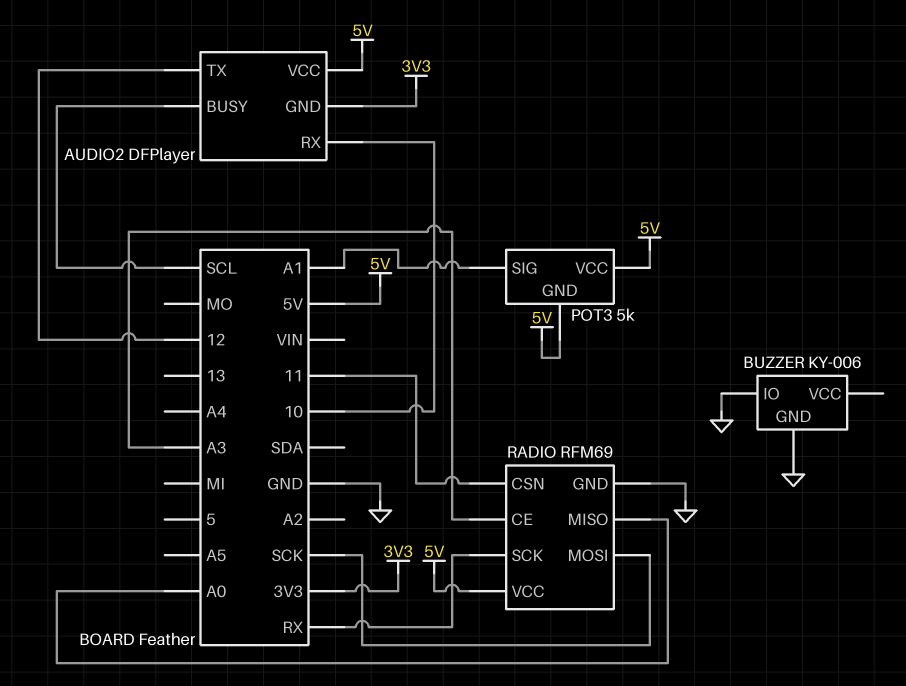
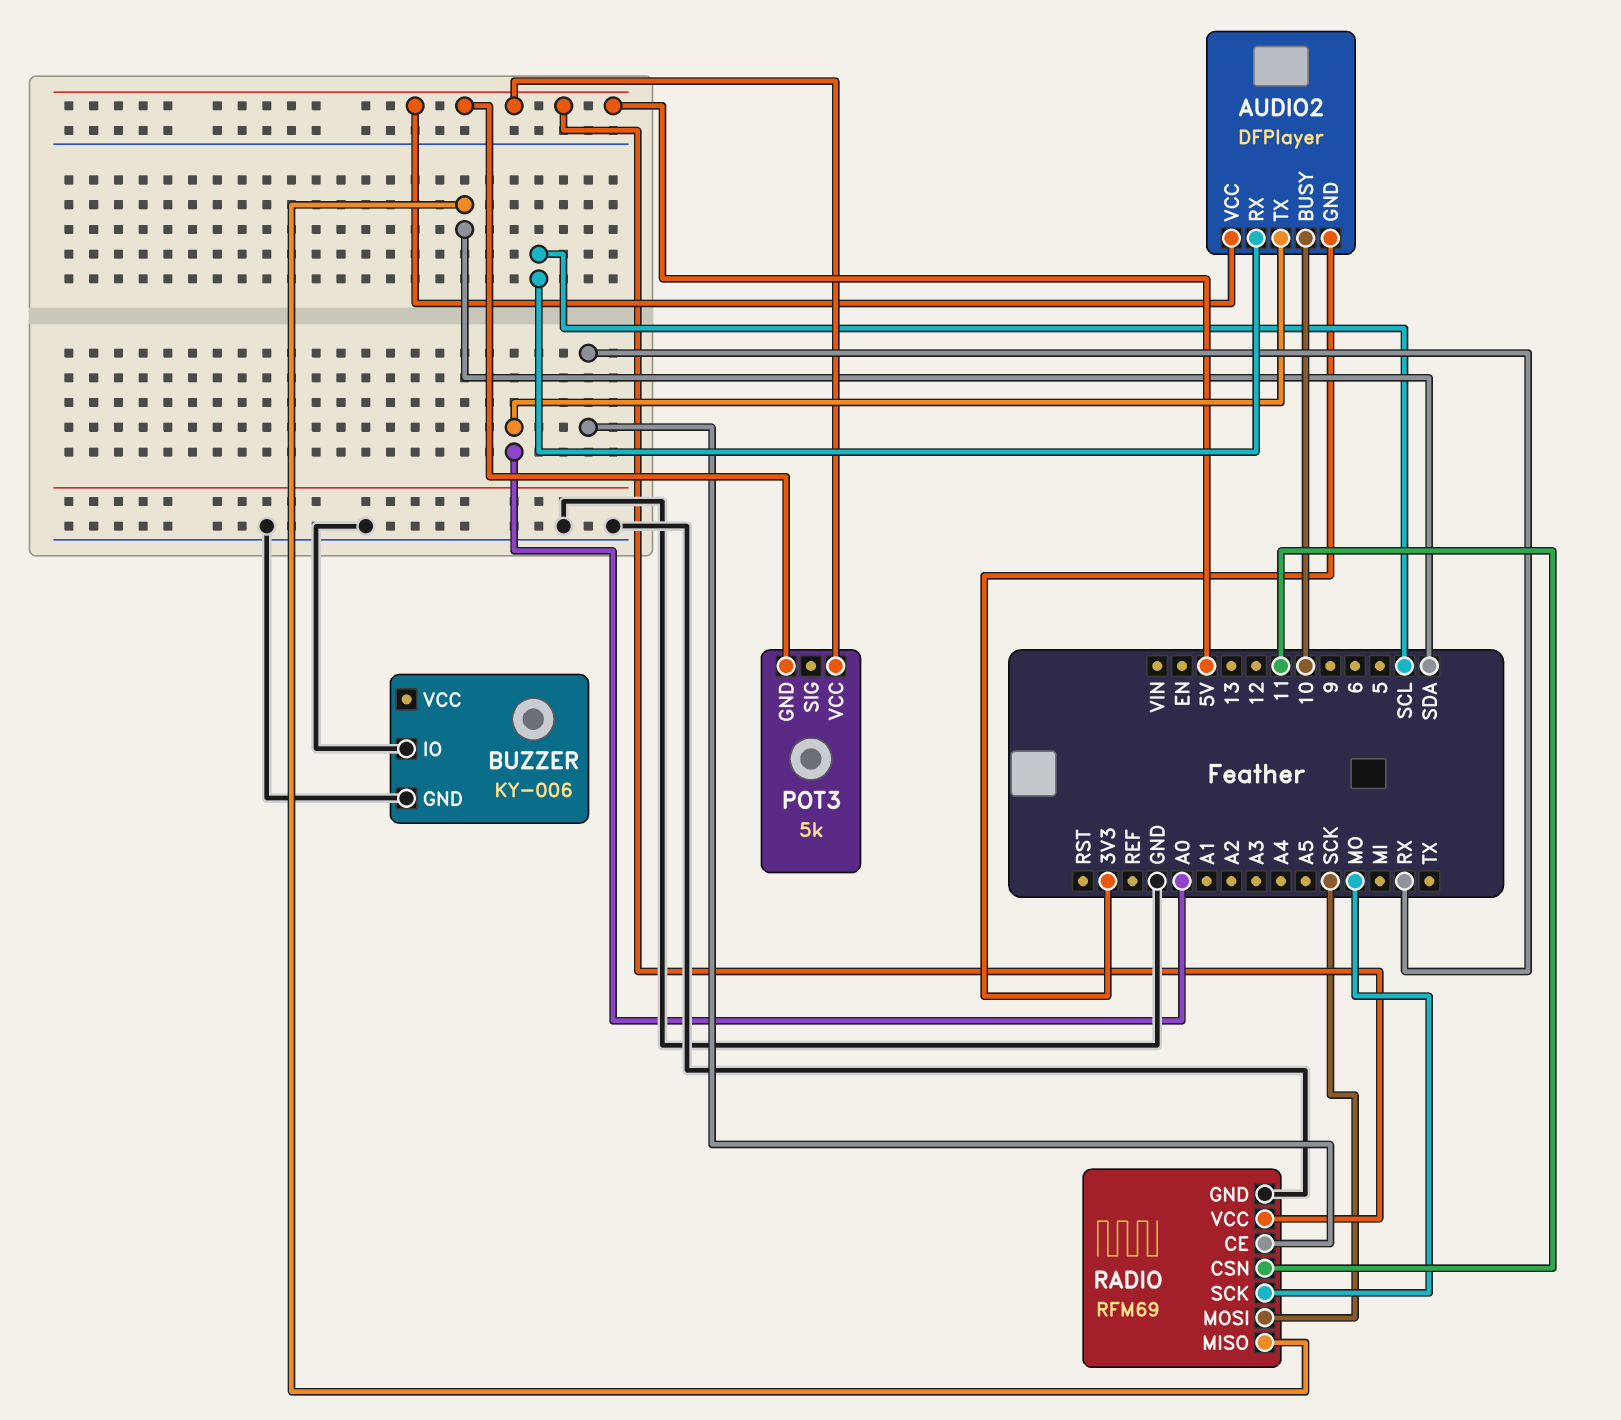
AUDIO2 pin BUSY: SCL -> 10
AUDIO2 pin RX: 10 -> SCL
AUDIO2 pin TX: 12 -> A0
POT3 pin SIG: A1 -> none
RADIO pin CE: A3 -> RX
RADIO pin MISO: A0 -> SDA
RADIO pin SCK: RX -> MO

